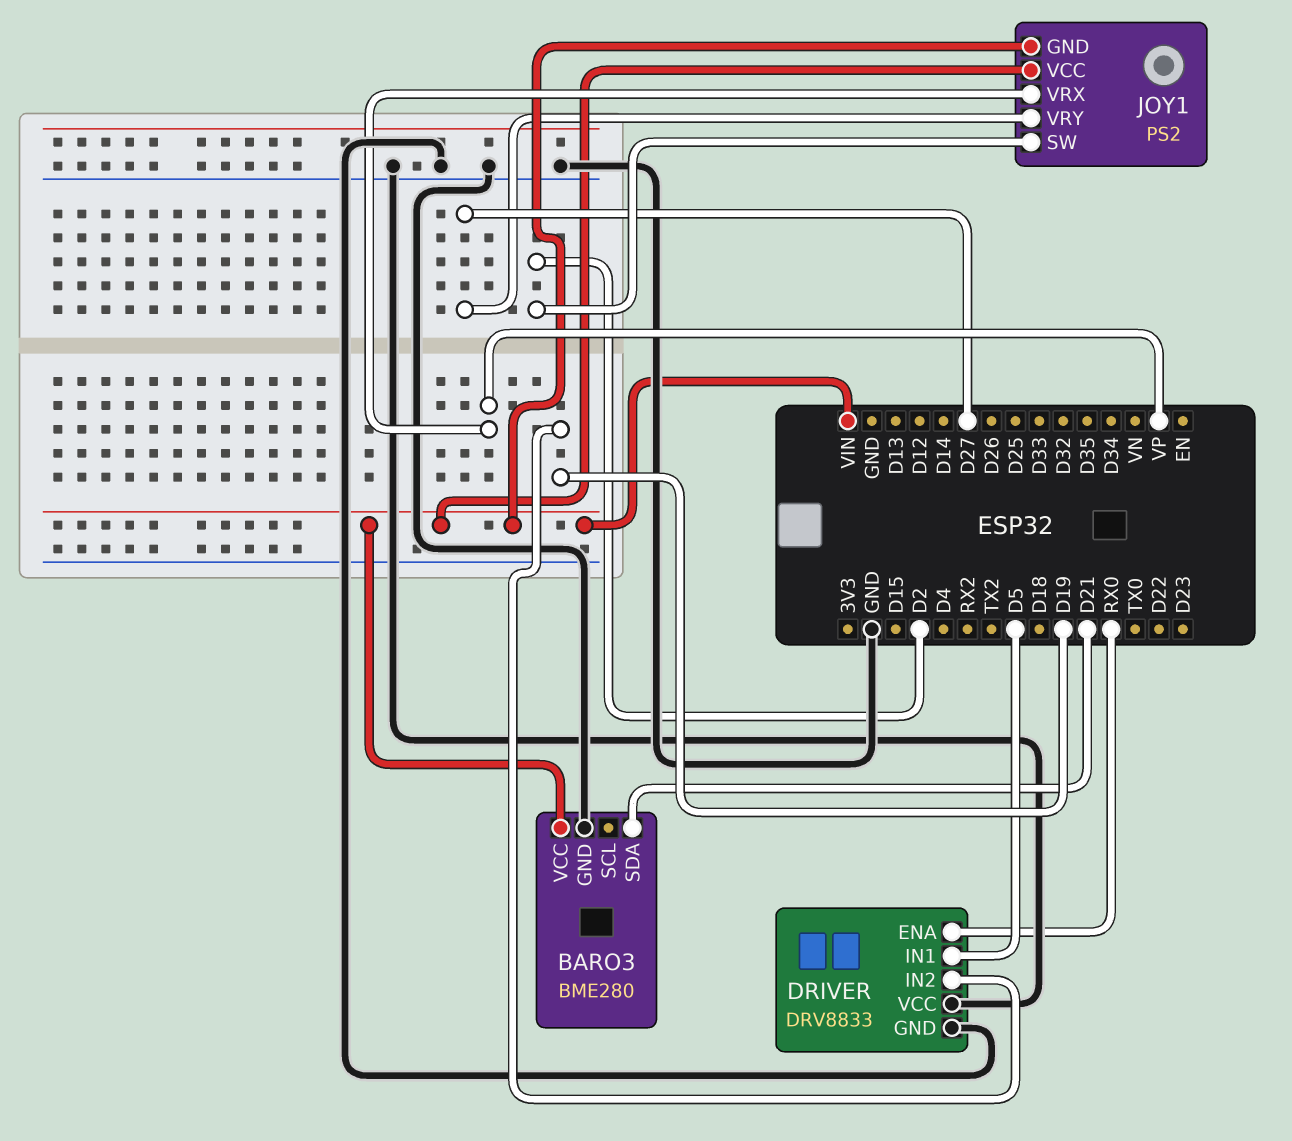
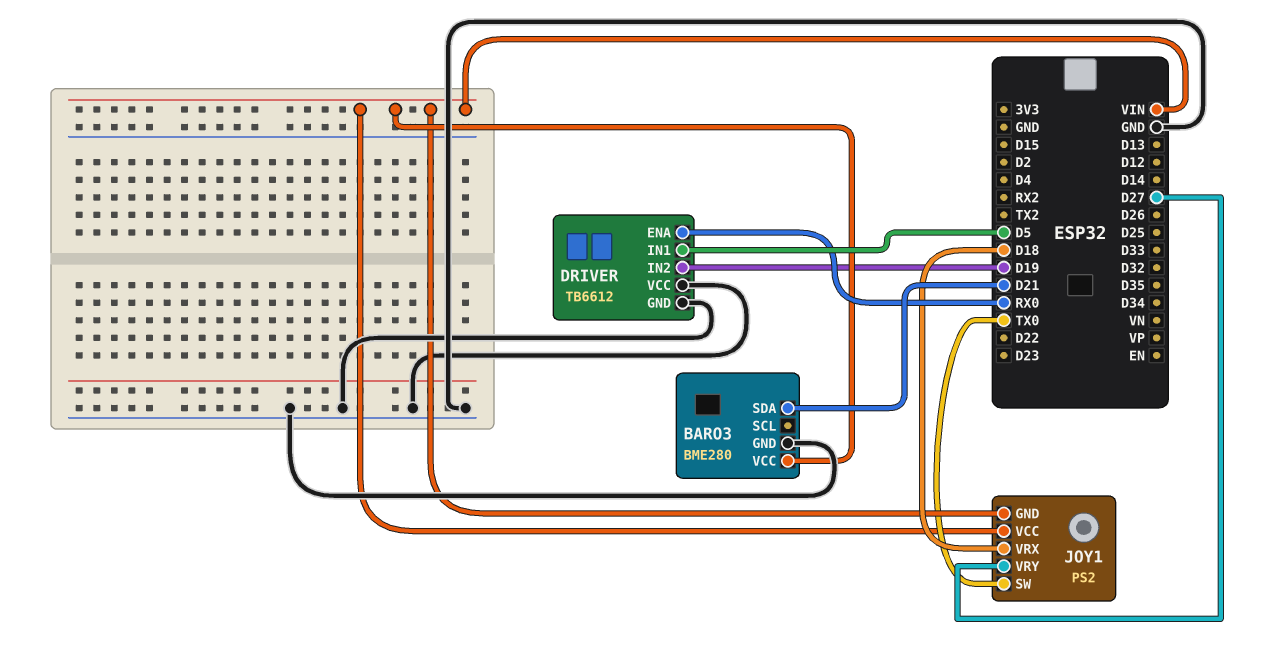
DRIVER: DRV8833 -> TB6612
JOY1 pin SW: D2 -> TX0
JOY1 pin VRX: VP -> D18

